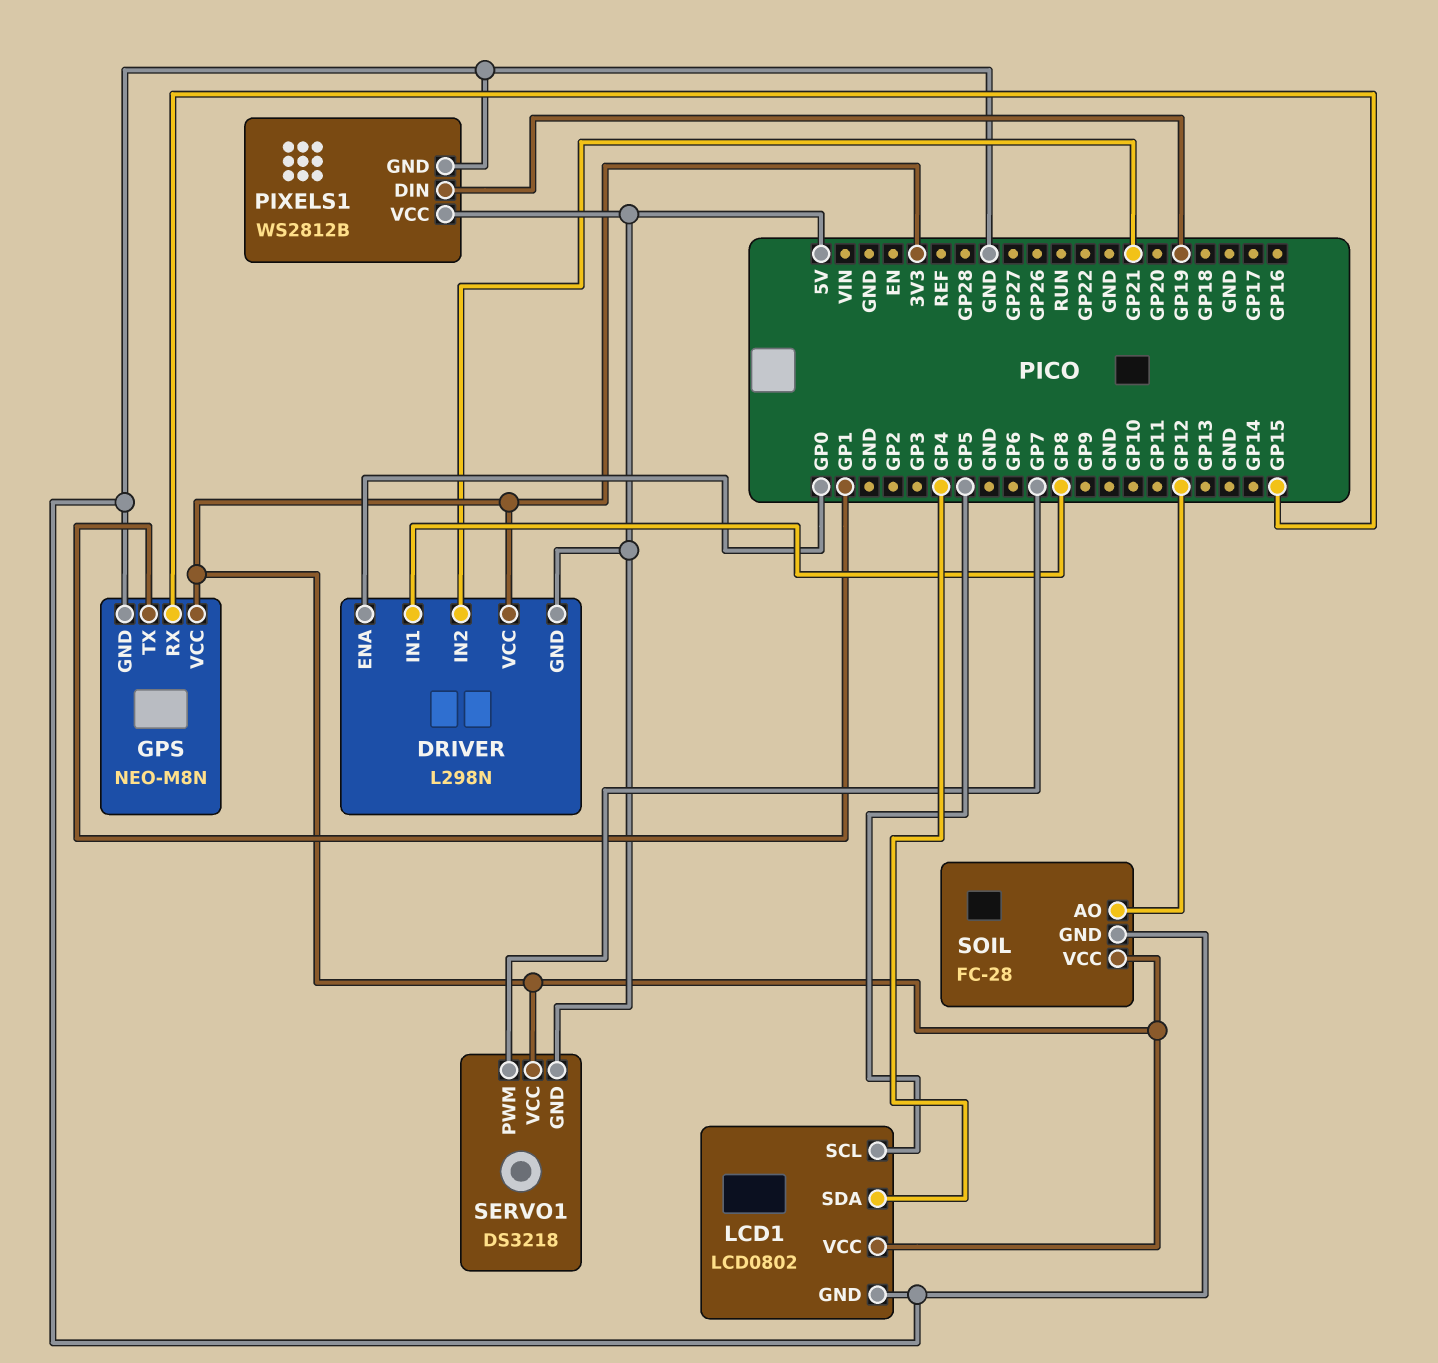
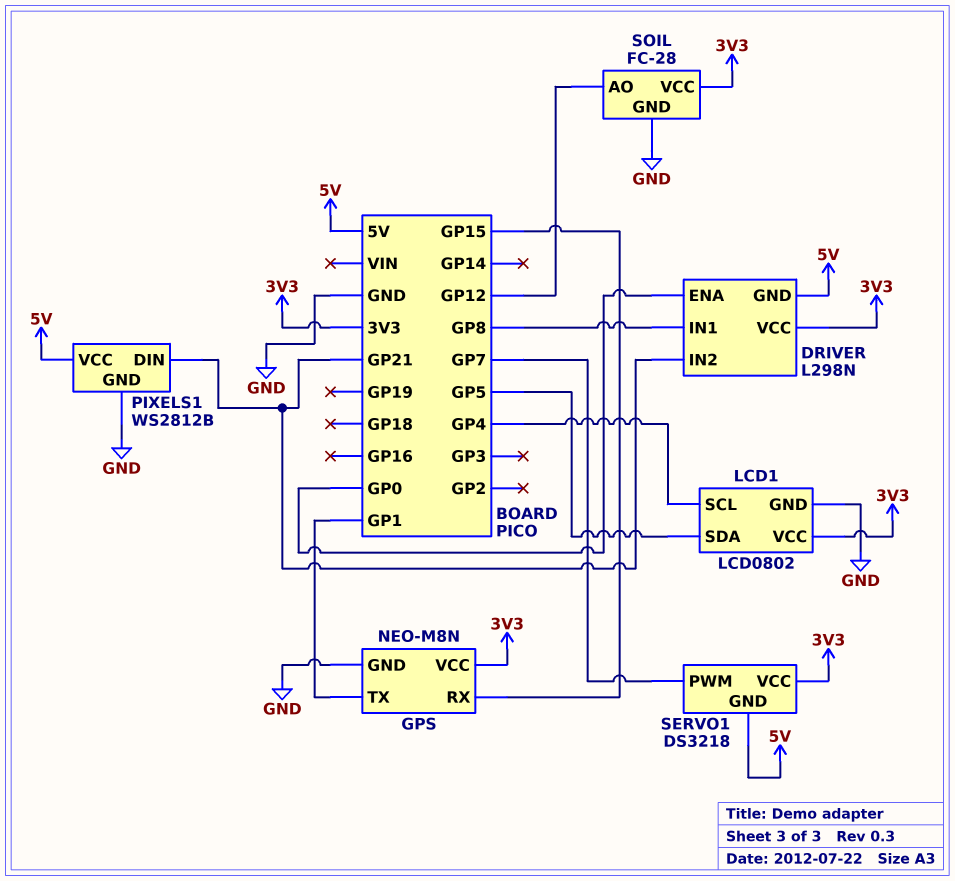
LCD1 pin SCL: GP5 -> GP4
LCD1 pin SDA: GP4 -> GP5
PIXELS1 pin DIN: GP19 -> GP21

